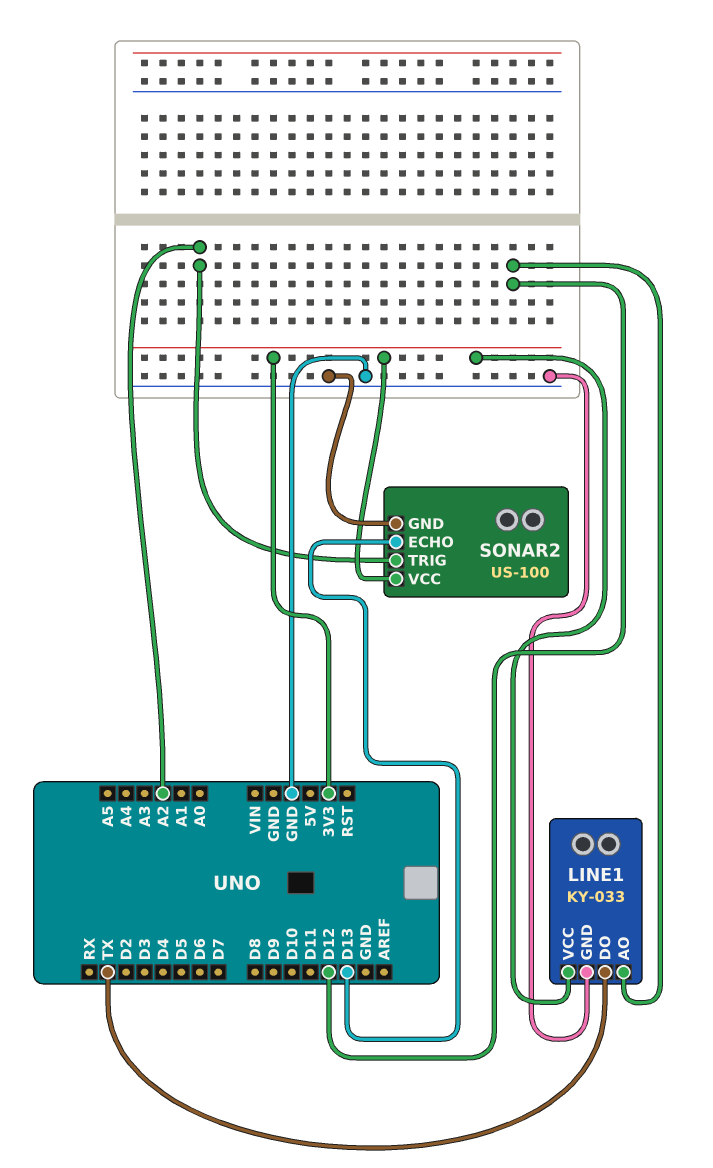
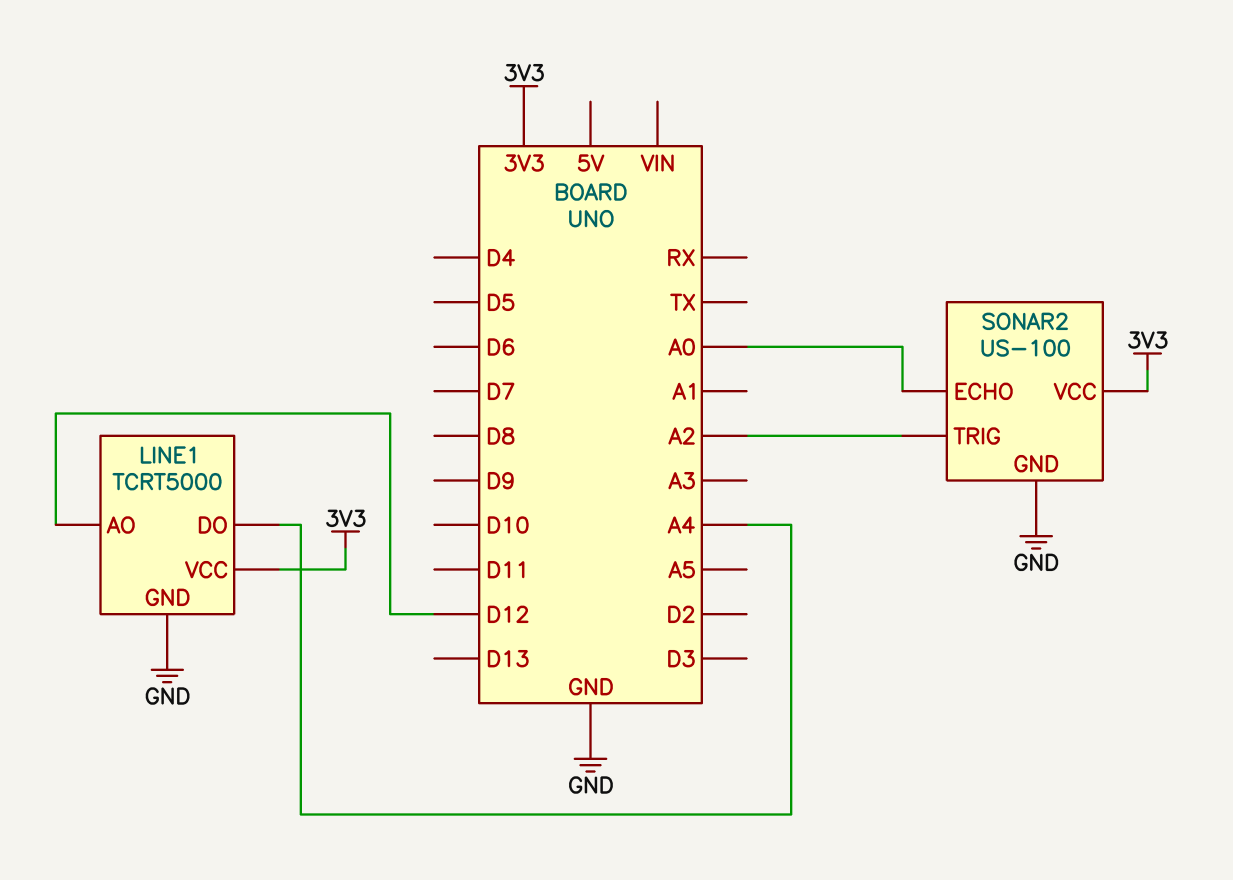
LINE1: KY-033 -> TCRT5000
LINE1 pin DO: TX -> A4
SONAR2 pin ECHO: D13 -> A0

